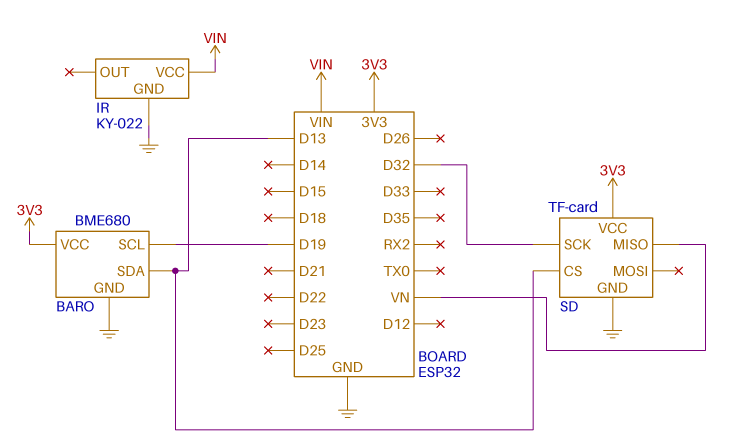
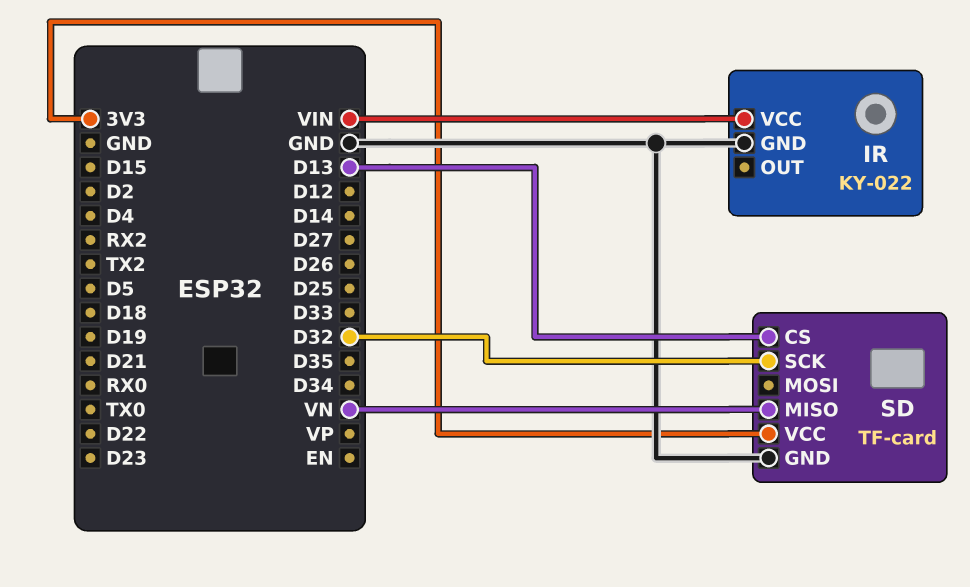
BARO: BME680 -> none
BARO pin GND: GND -> none
BARO pin SCL: D19 -> none
BARO pin SDA: D13 -> none
BARO pin VCC: 3V3 -> none

